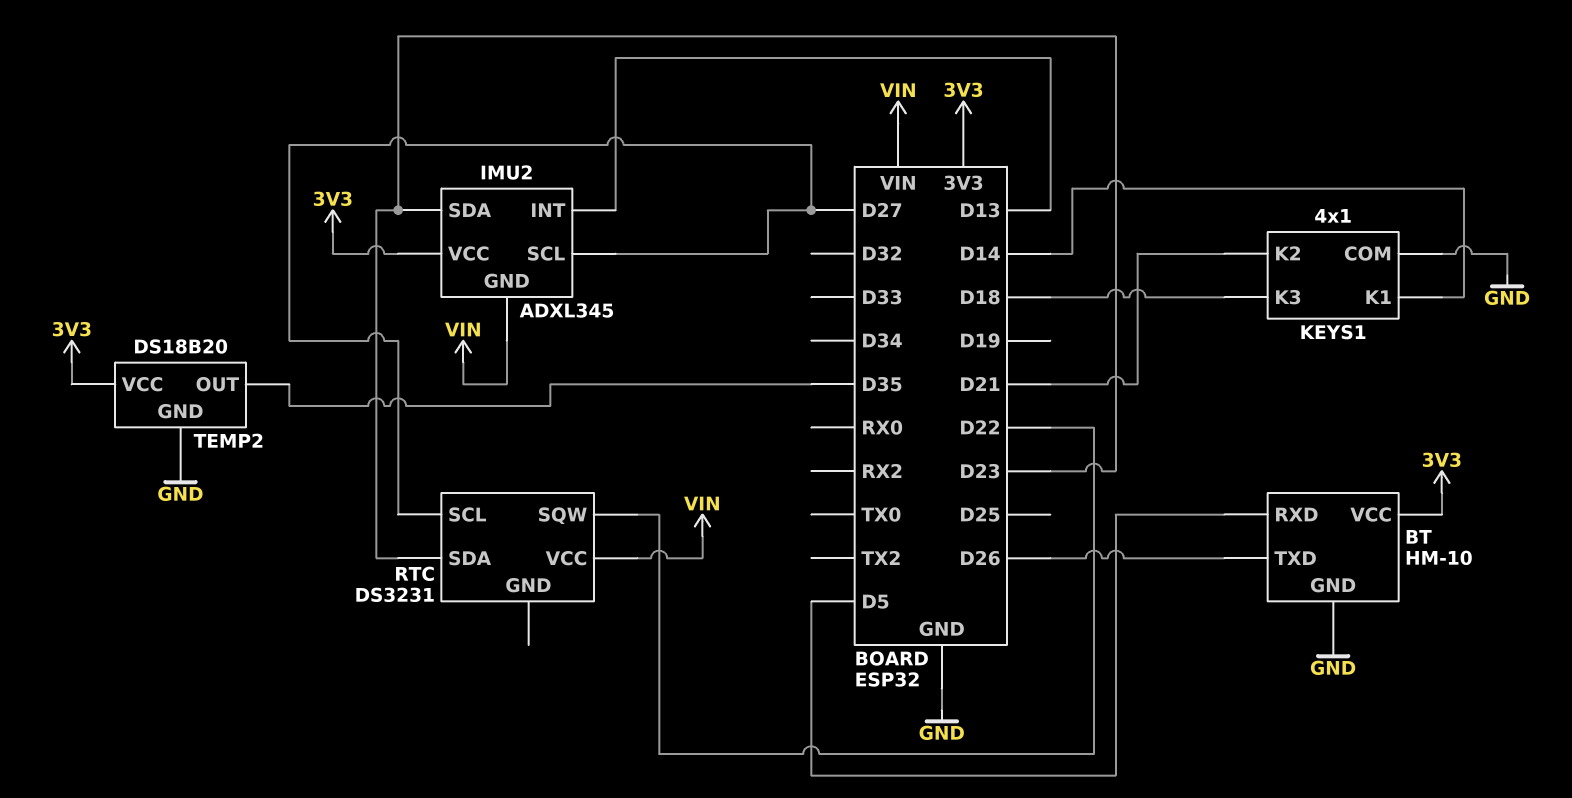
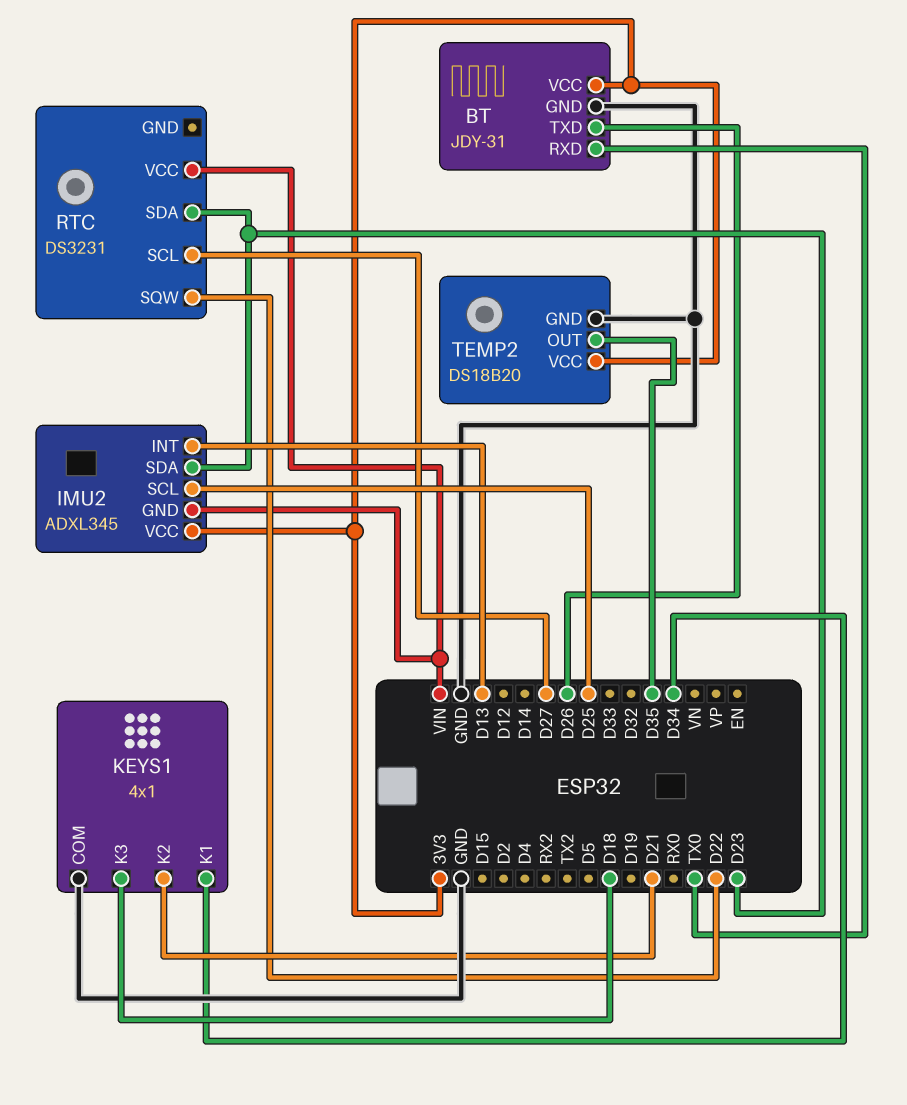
BT: HM-10 -> JDY-31
BT pin RXD: D5 -> TX0
IMU2 pin SCL: D27 -> D25
KEYS1 pin K1: D14 -> D34

